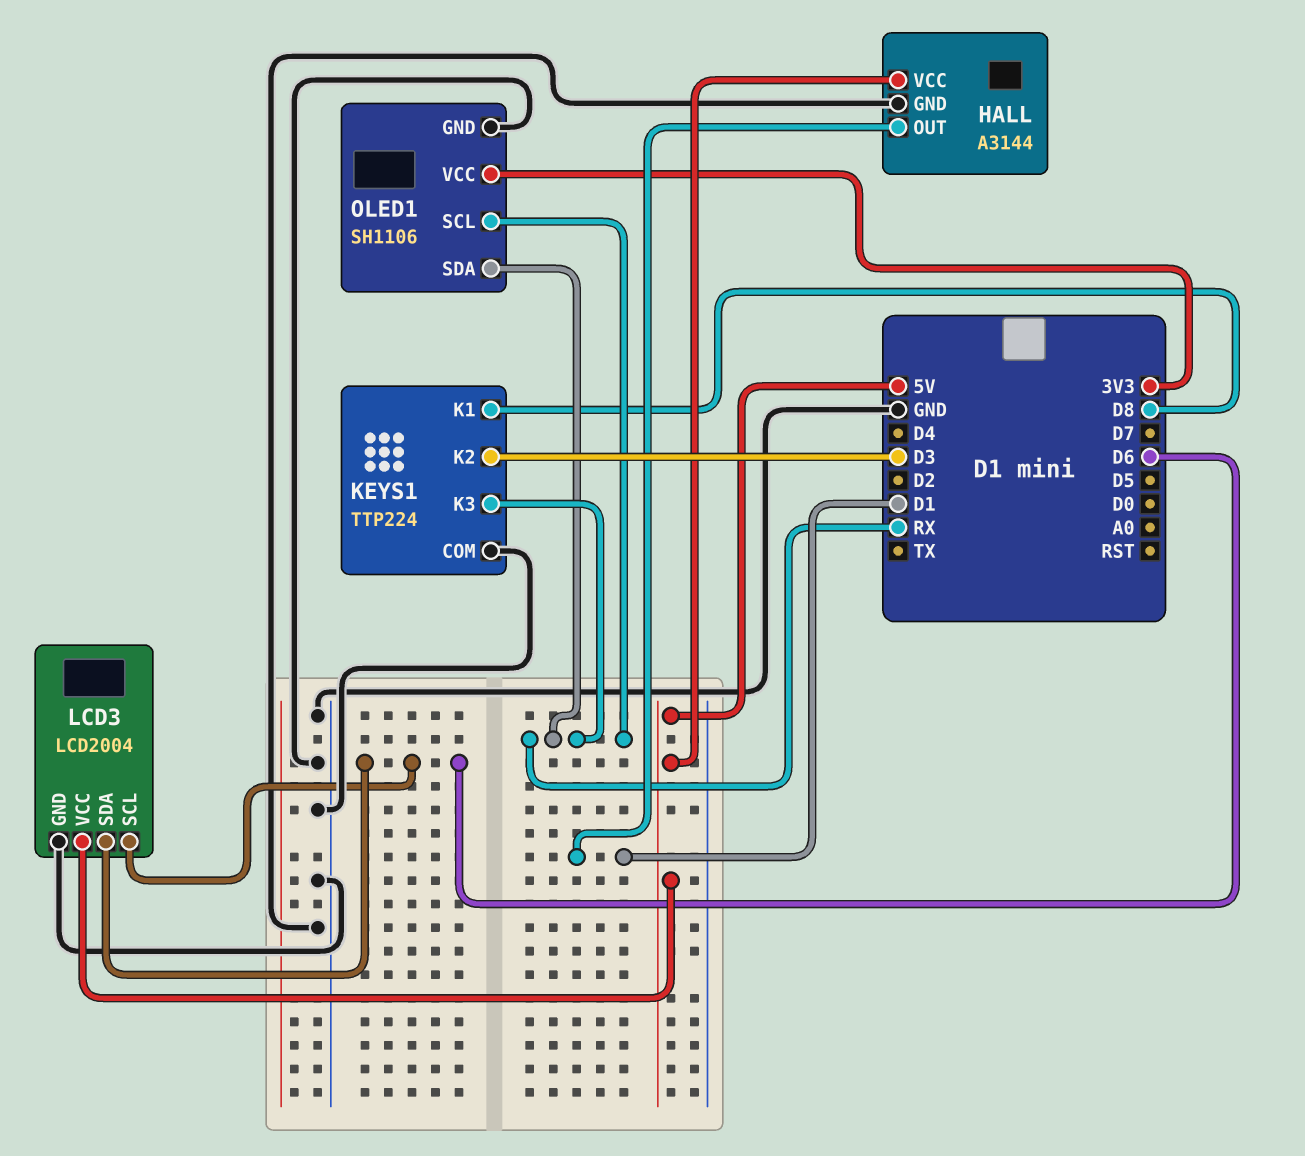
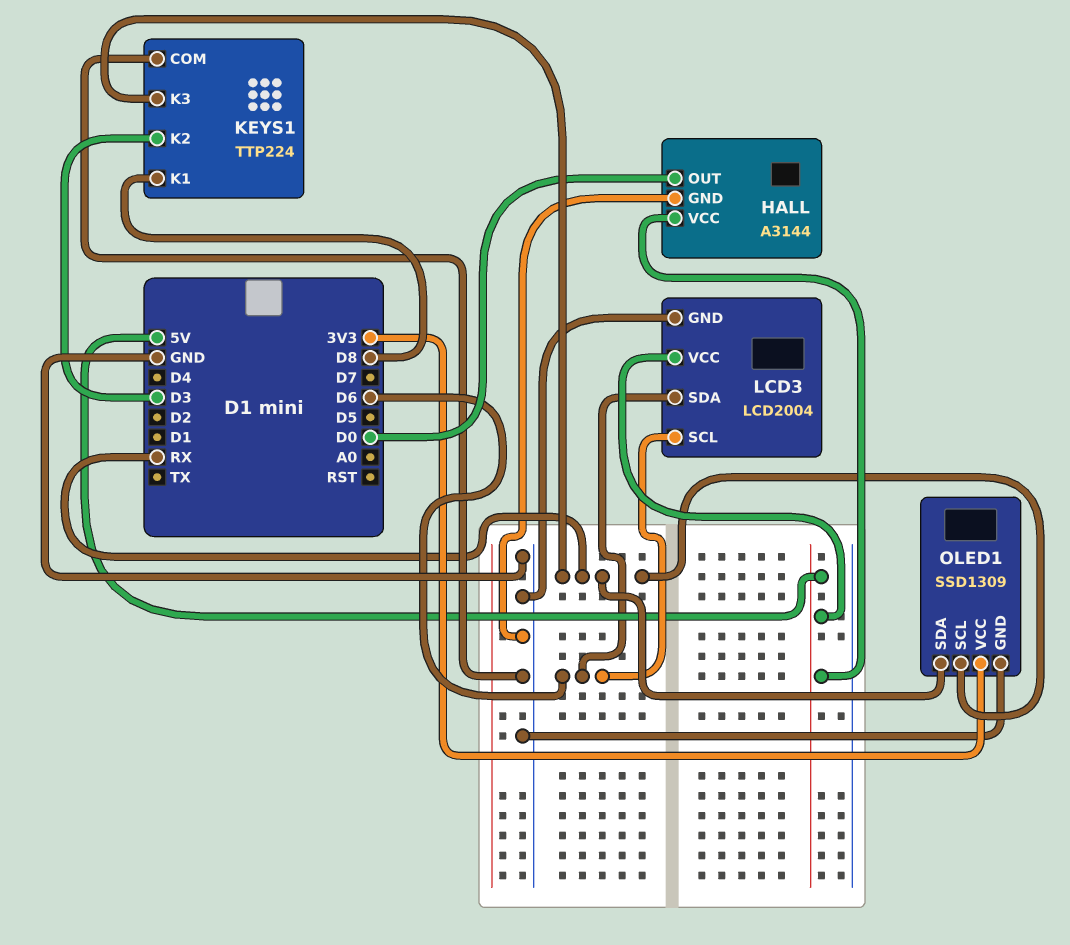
HALL pin OUT: D1 -> D0
OLED1: SH1106 -> SSD1309

